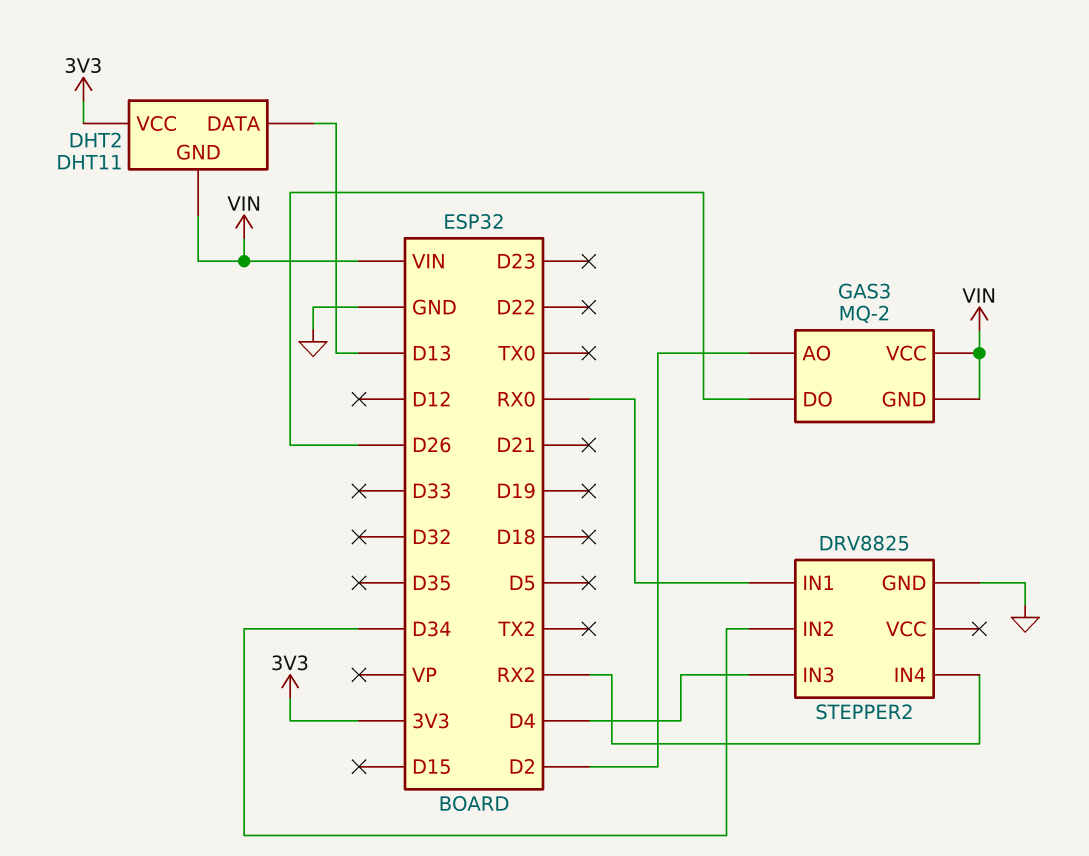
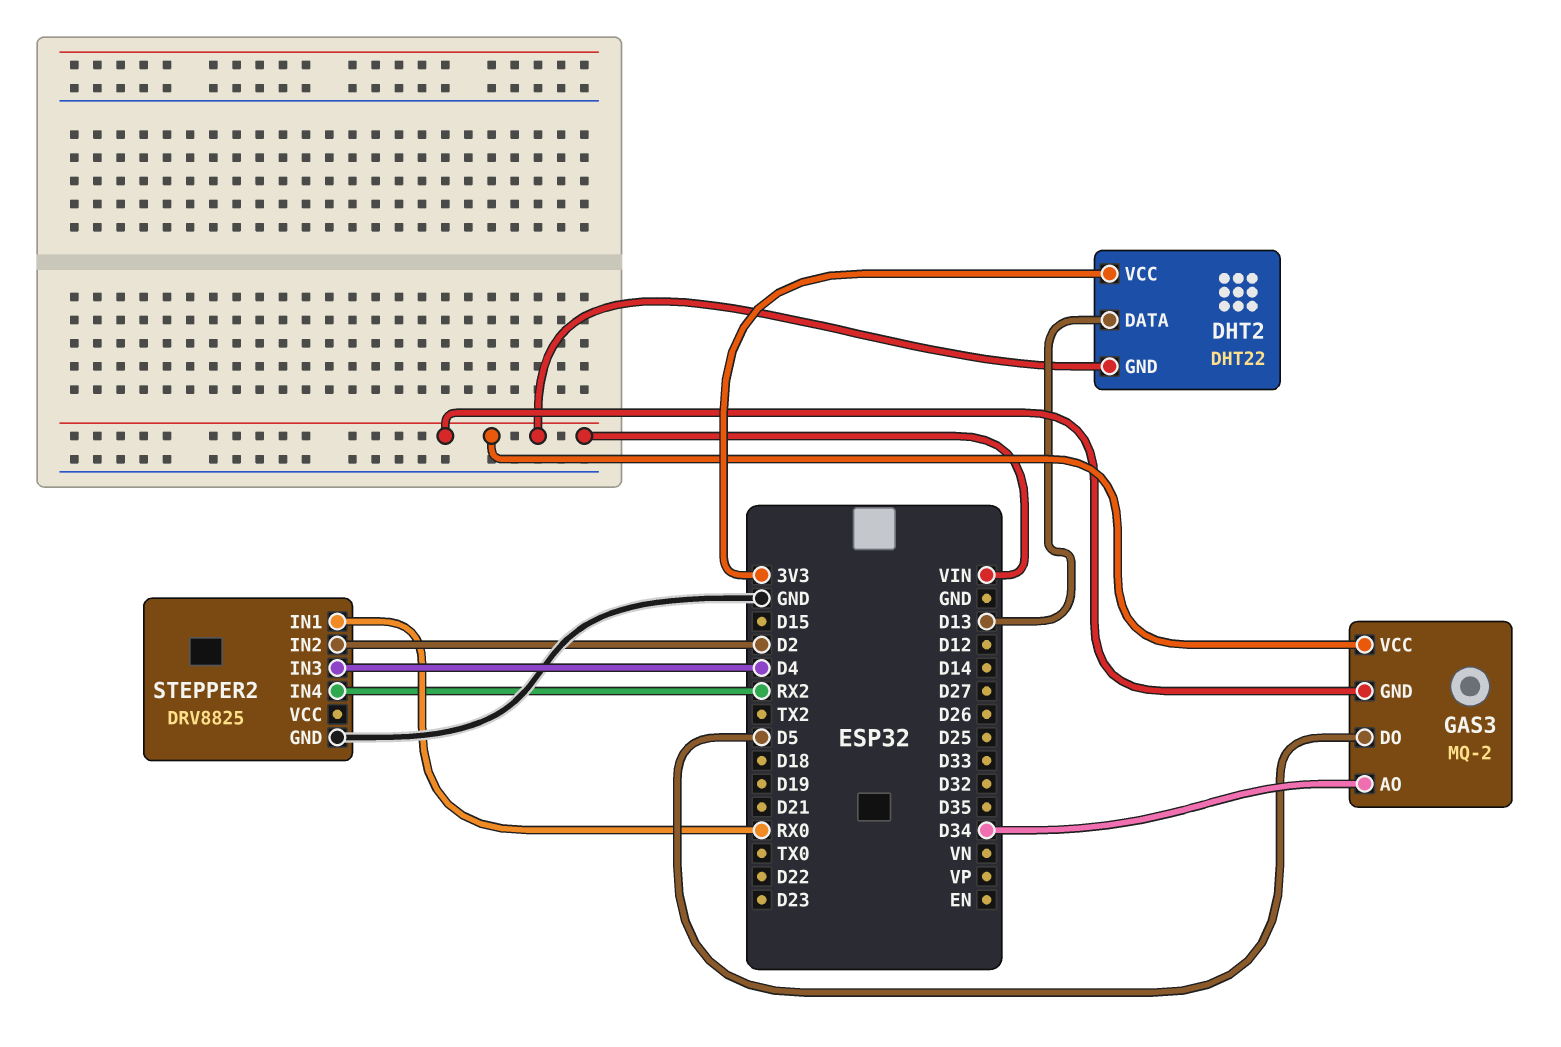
DHT2: DHT11 -> DHT22
GAS3 pin AO: D2 -> D34
GAS3 pin DO: D26 -> D5
STEPPER2 pin IN2: D34 -> D2

